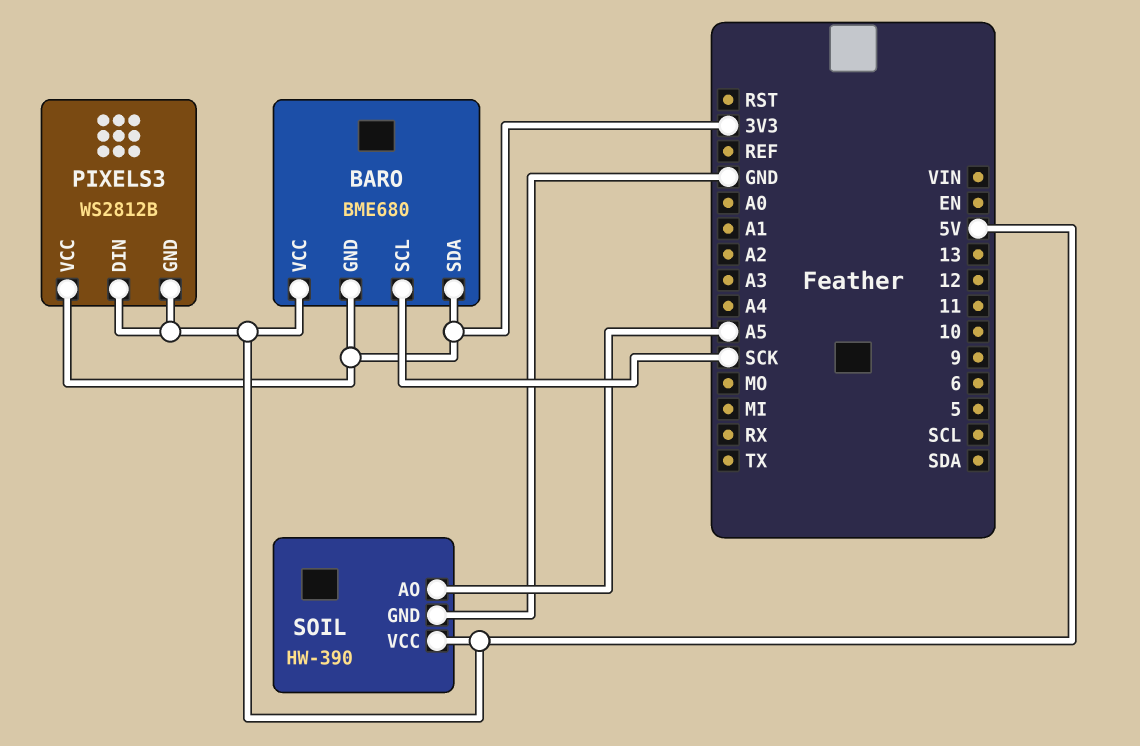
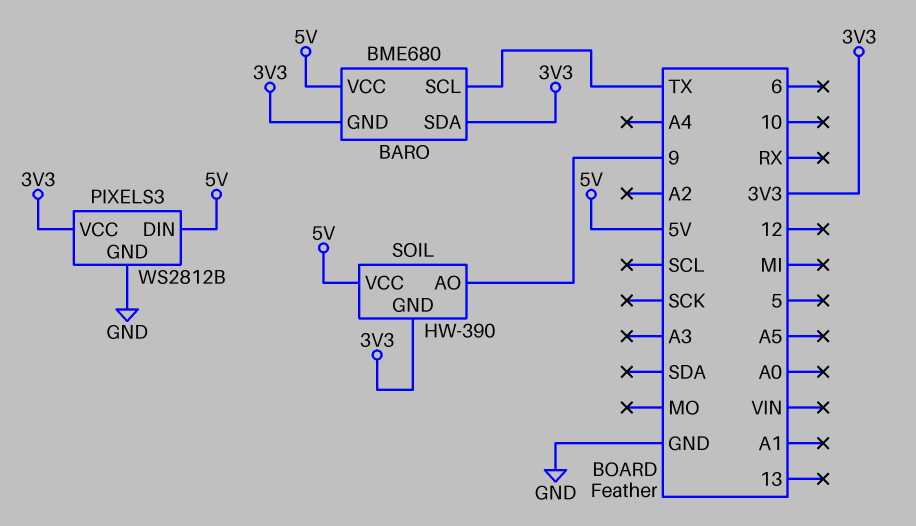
BARO pin SCL: SCK -> TX
PIXELS3 pin GND: 5V -> GND
SOIL pin AO: A5 -> 9
SOIL pin GND: GND -> 3V3

